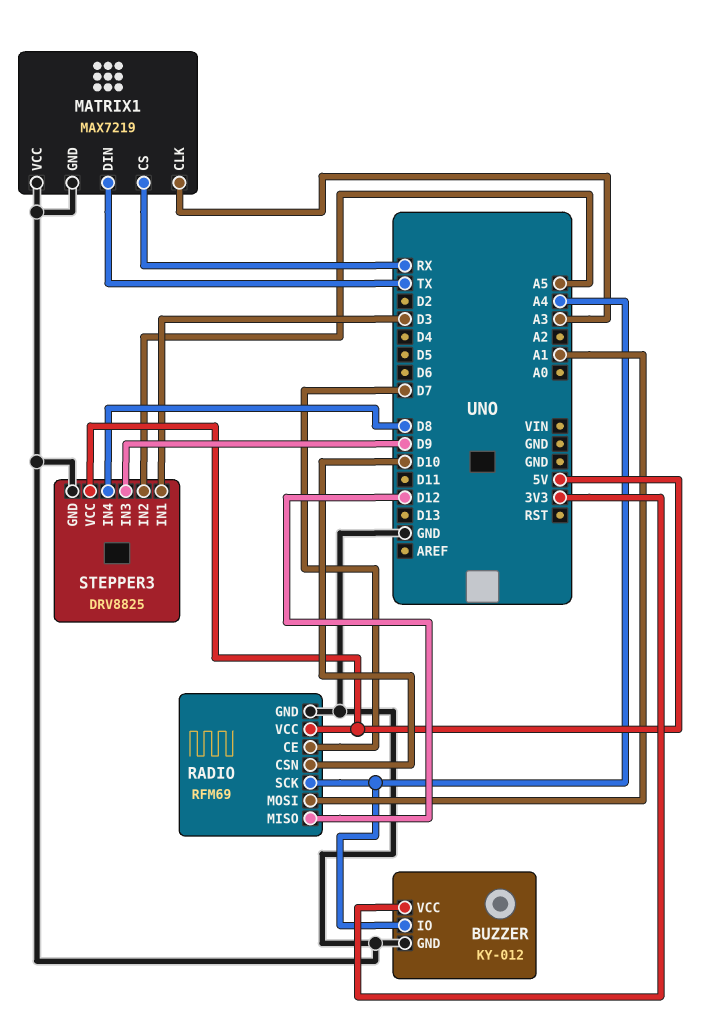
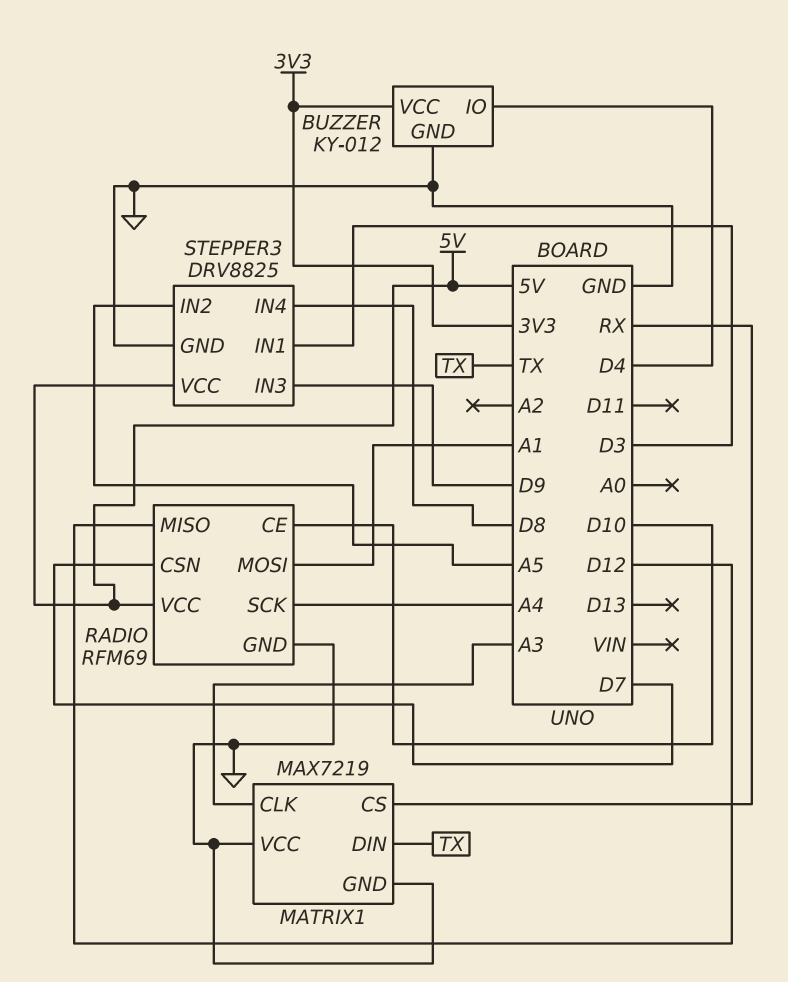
BUZZER pin IO: A4 -> D4
RADIO pin CE: D7 -> D10
RADIO pin CSN: D10 -> D7

